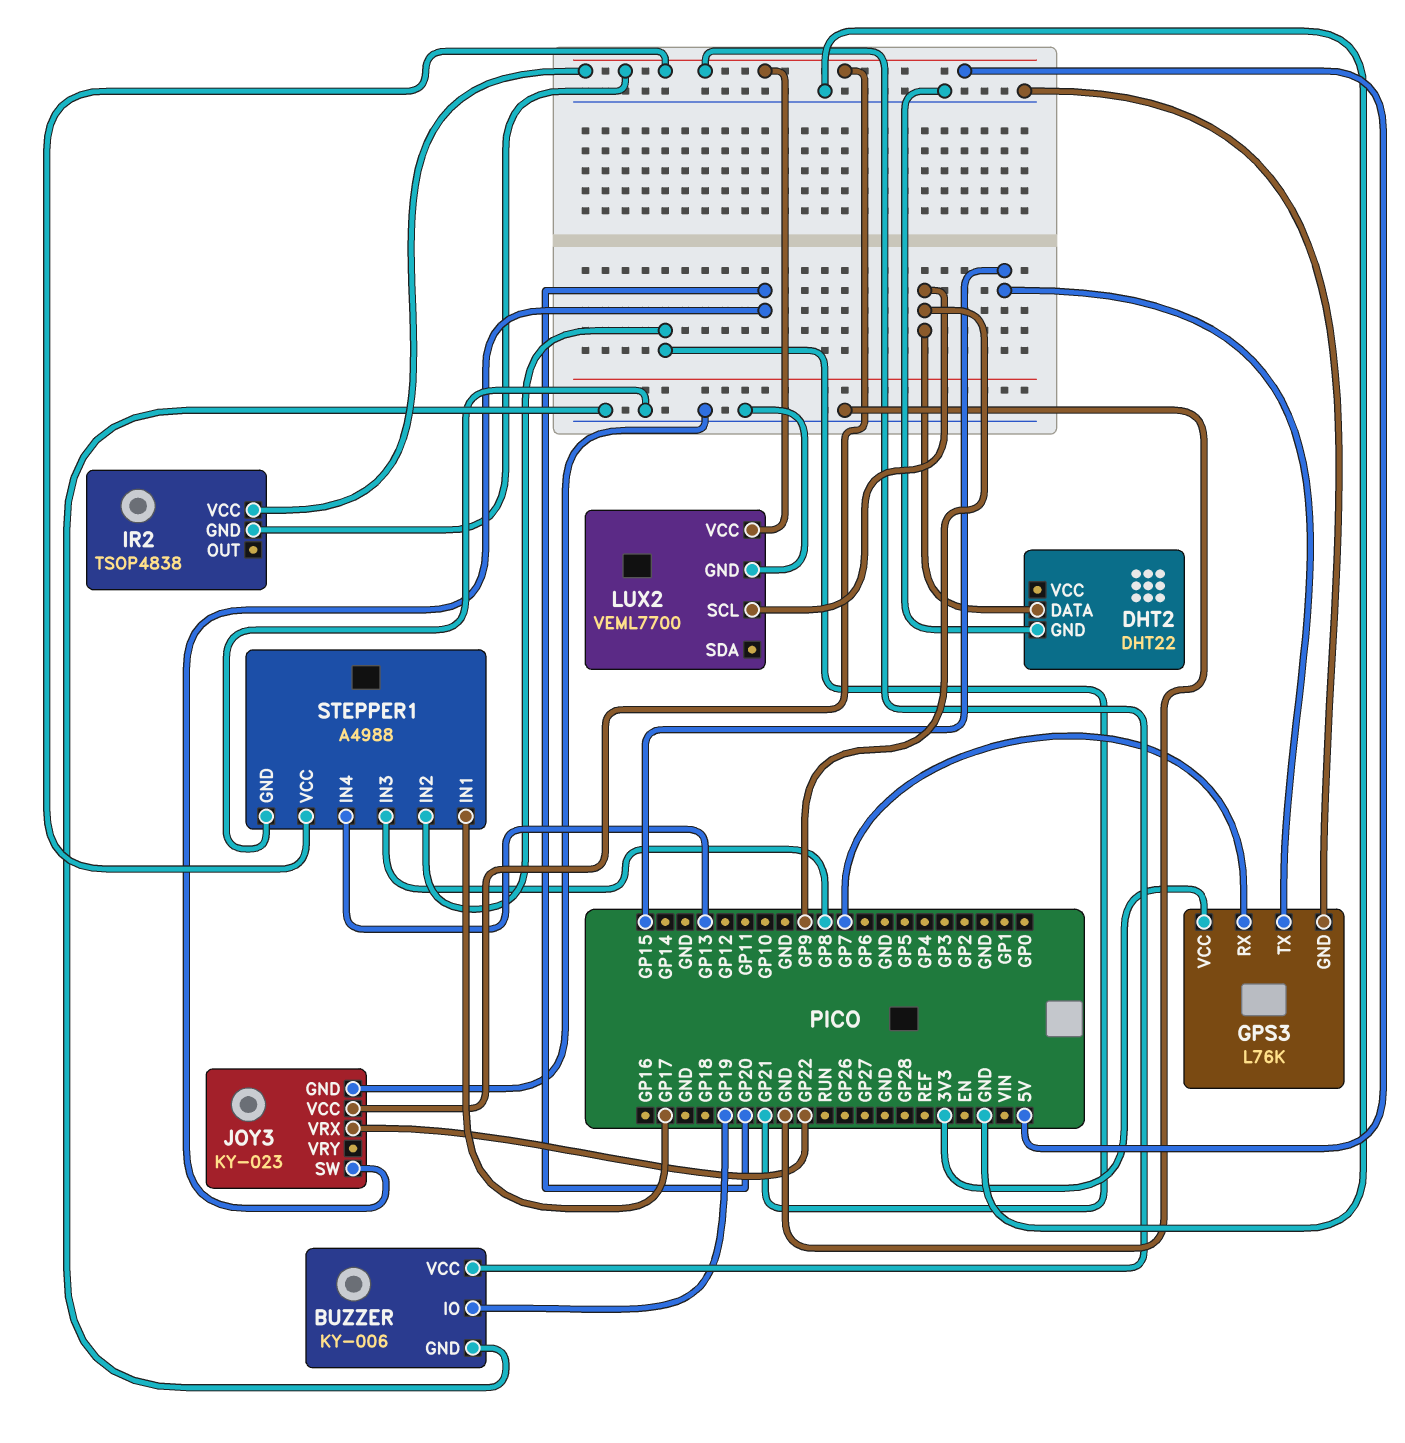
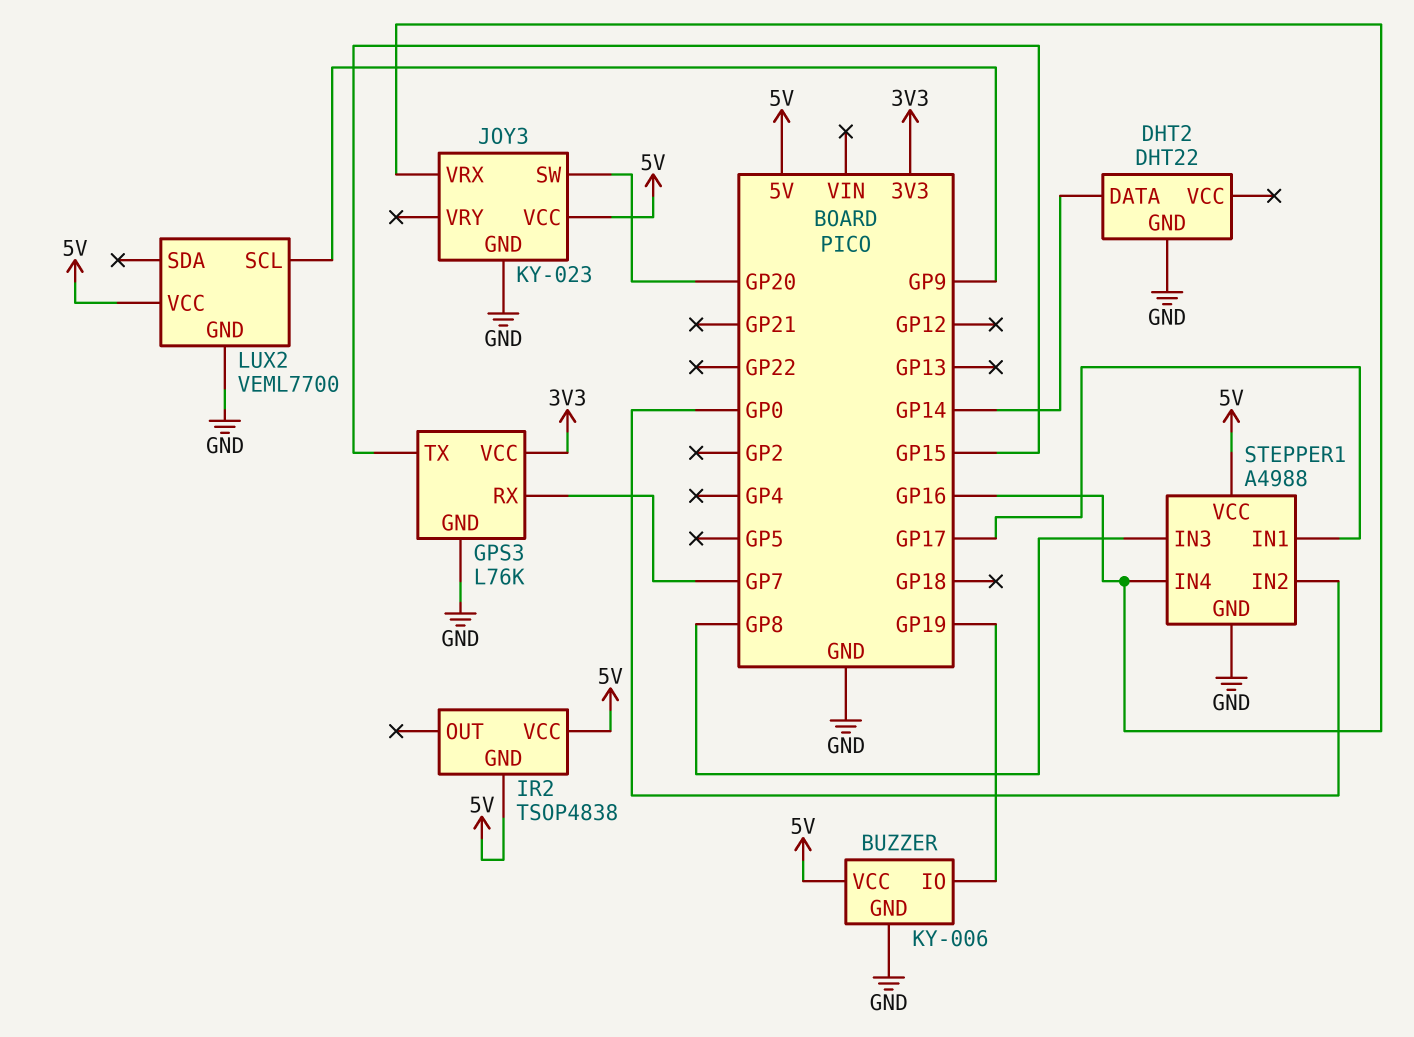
DHT2 pin DATA: GP9 -> GP14
JOY3 pin VRX: GP22 -> GP16
STEPPER1 pin IN2: GP21 -> GP0
STEPPER1 pin IN4: GP13 -> GP16

